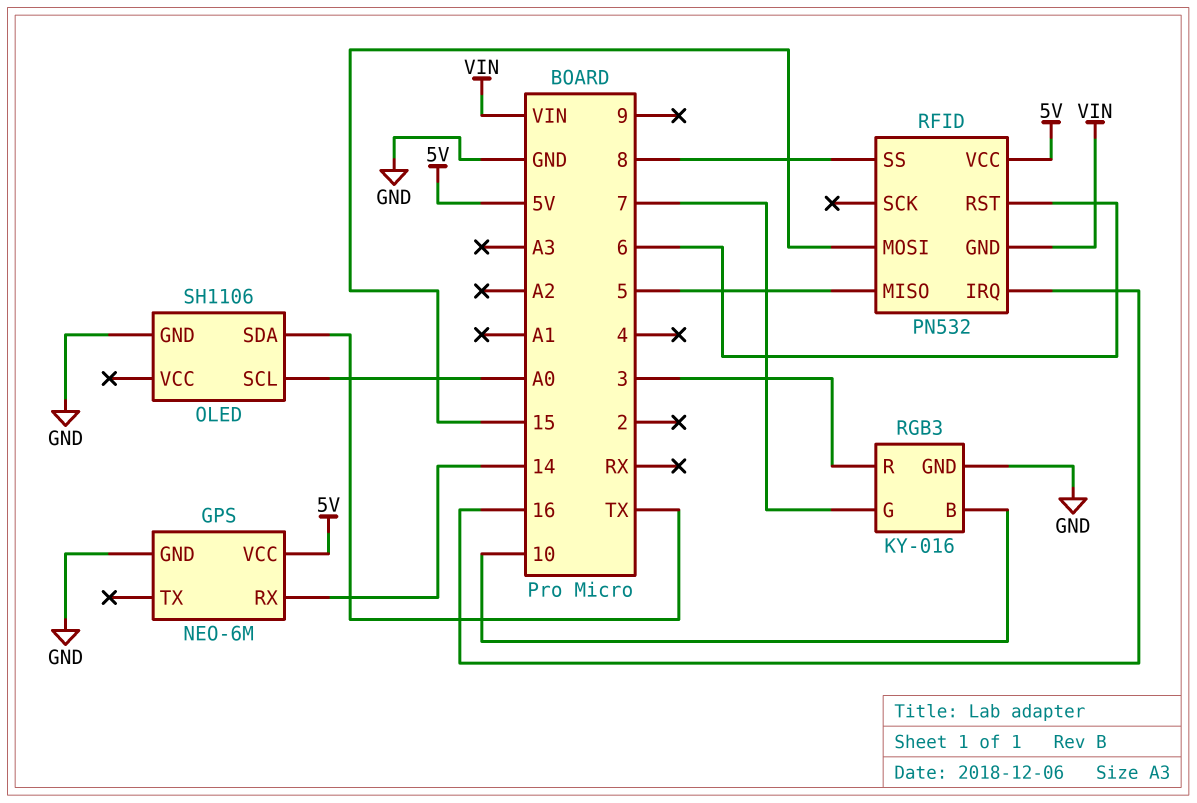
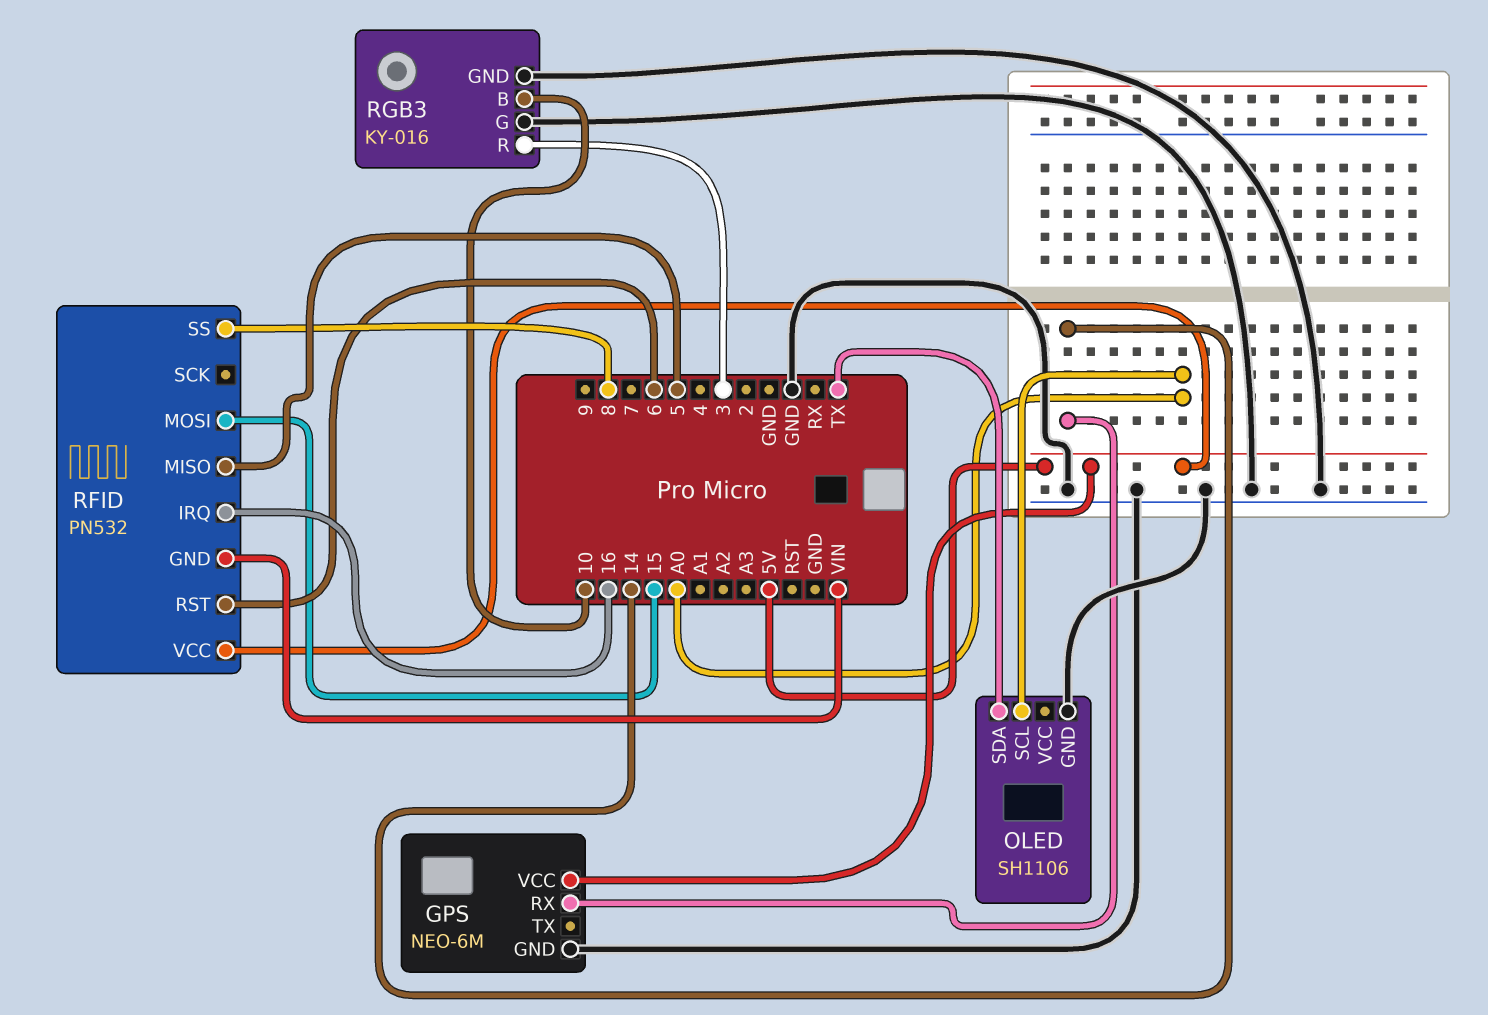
RGB3 pin G: 7 -> GND

